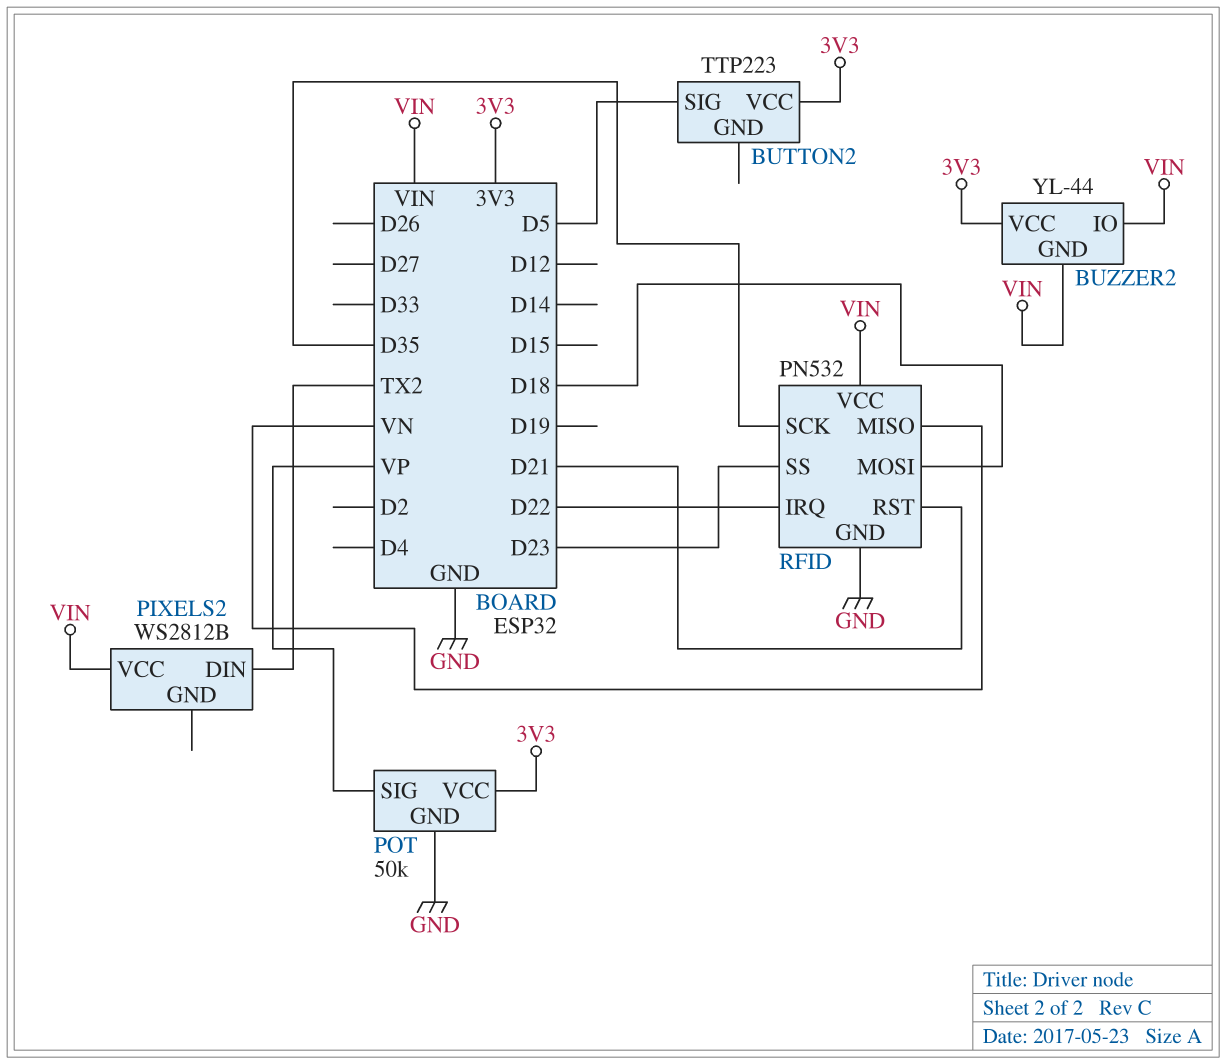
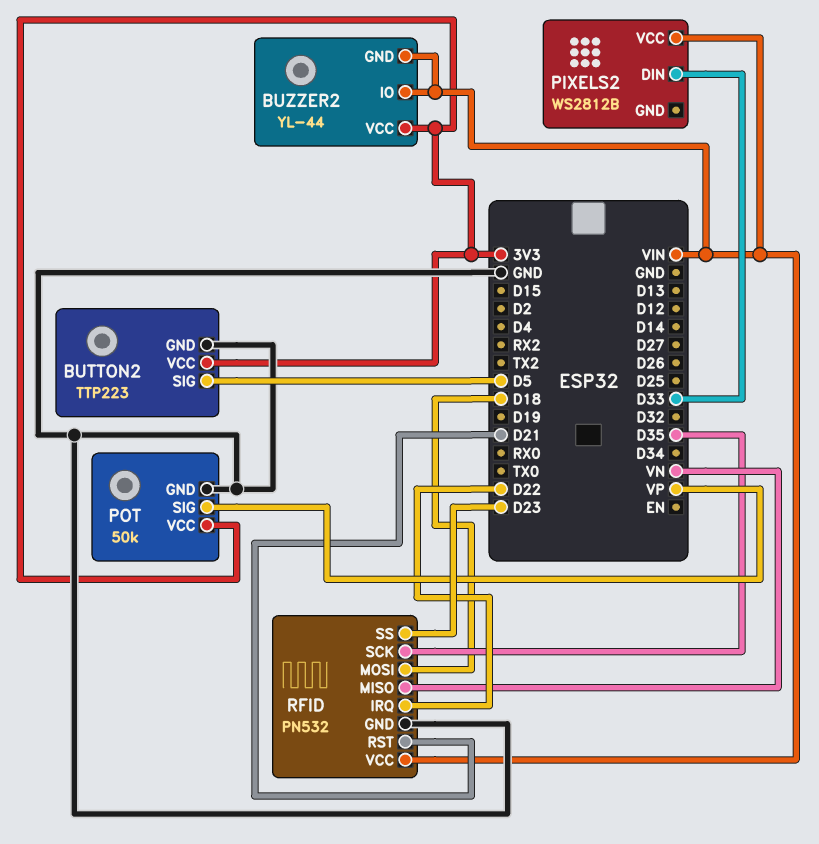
BUTTON2 pin GND: none -> GND
PIXELS2 pin DIN: TX2 -> D33

